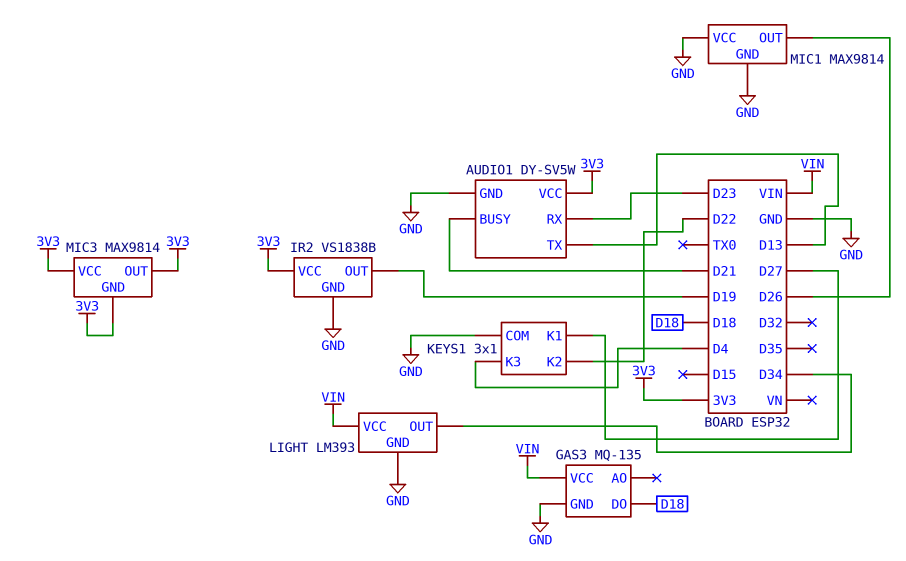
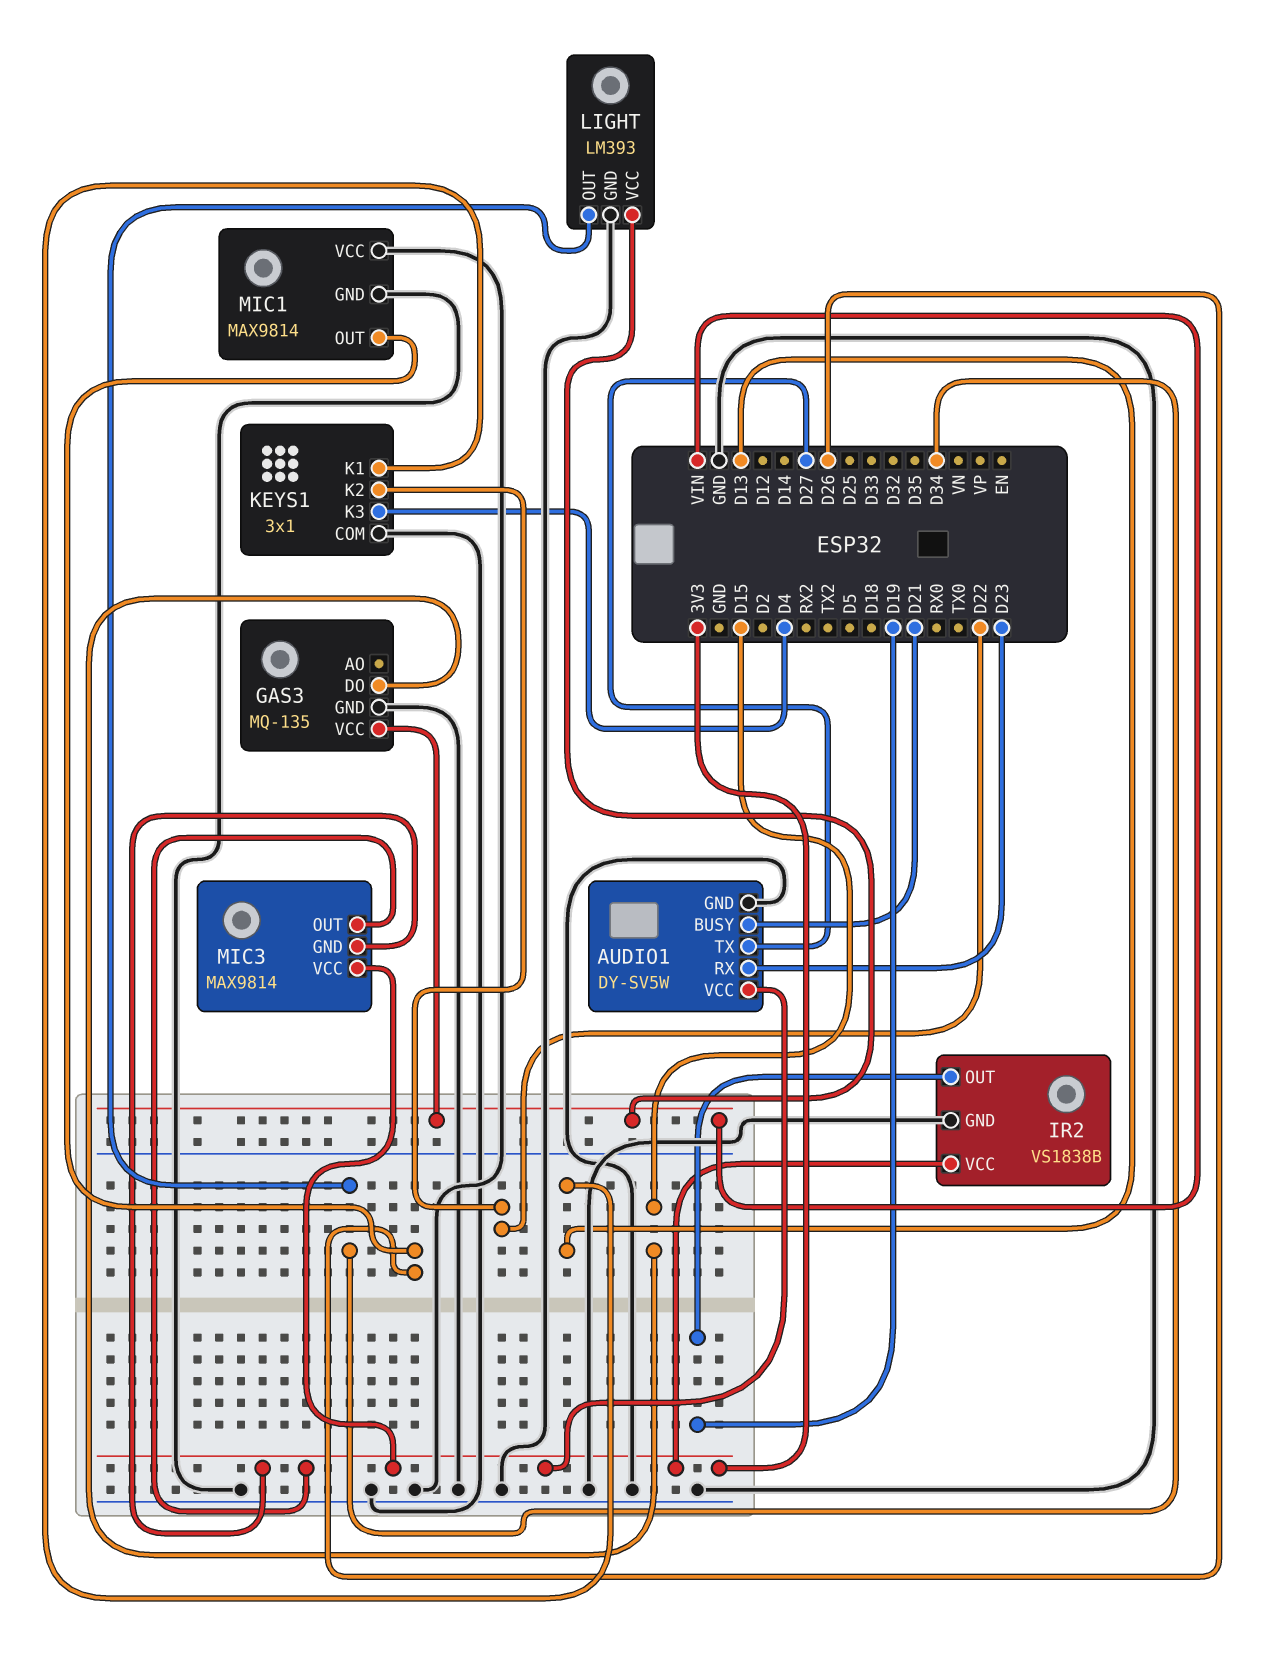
AUDIO1 pin TX: D13 -> D27
GAS3 pin DO: D18 -> D15
KEYS1 pin K1: D27 -> D13

